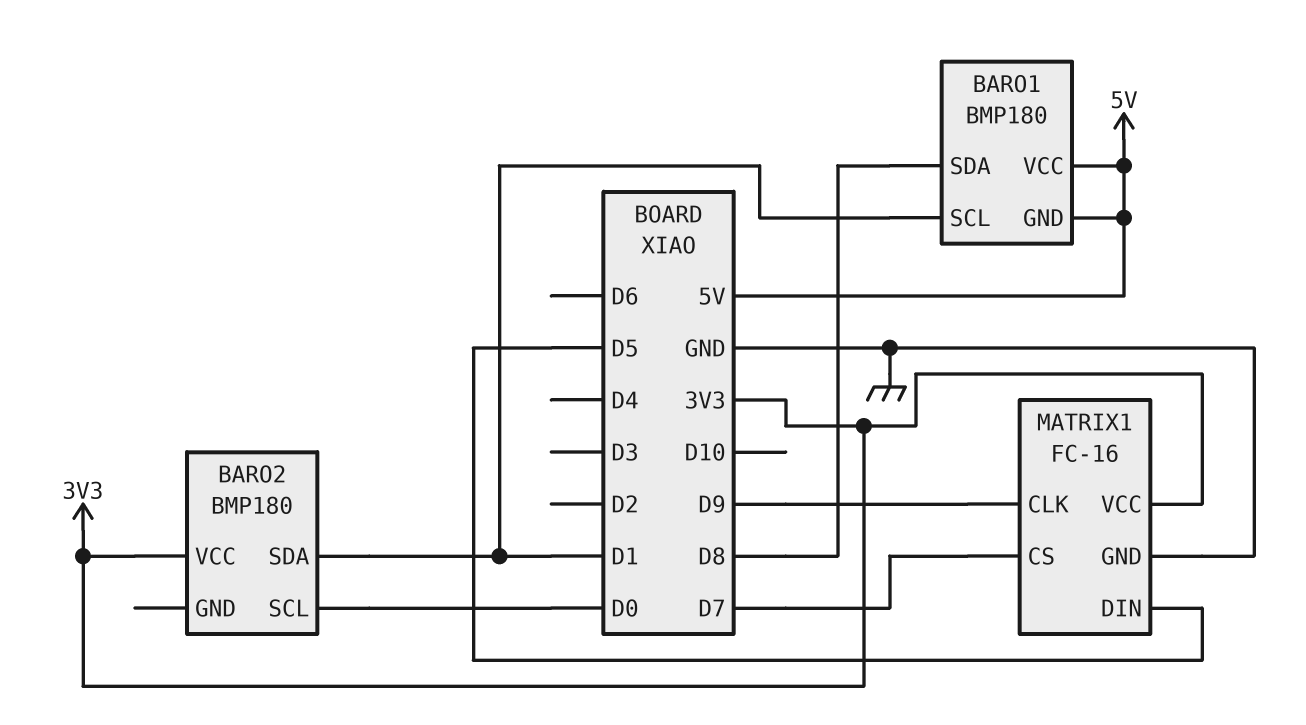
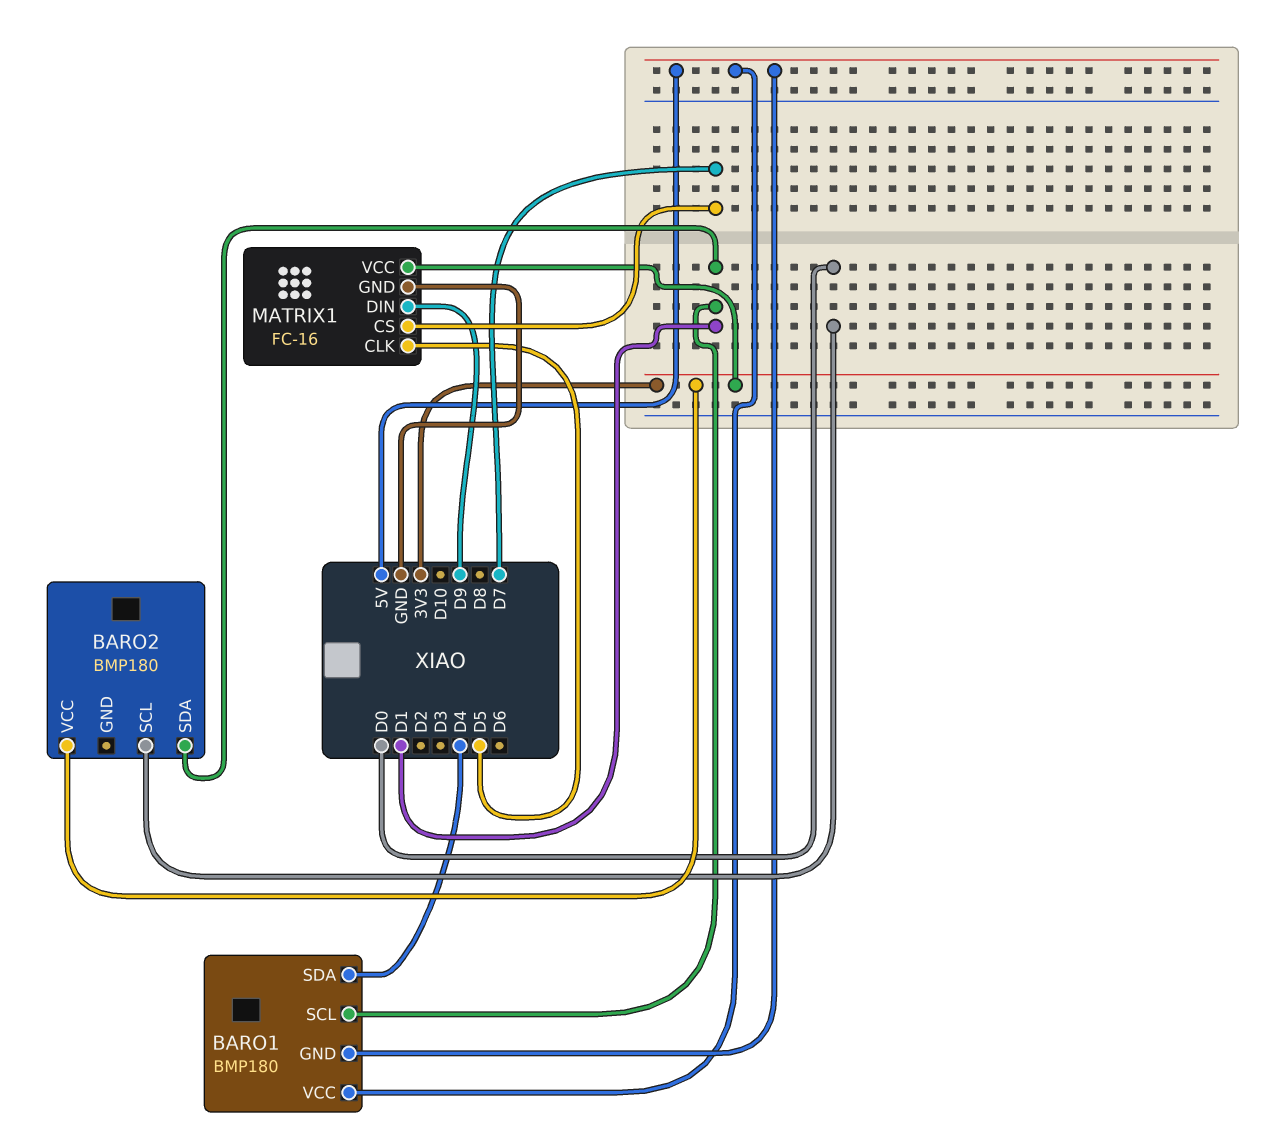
BARO1 pin SDA: D8 -> D4
MATRIX1 pin CLK: D9 -> D5
MATRIX1 pin DIN: D5 -> D9

